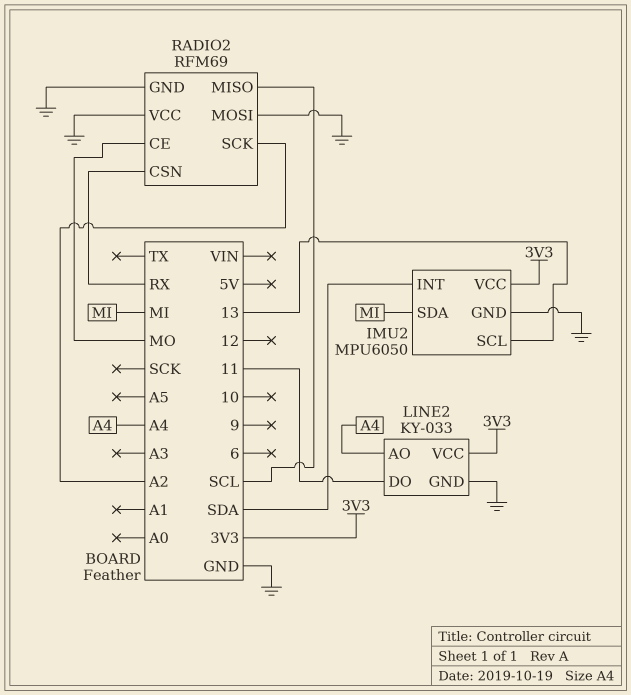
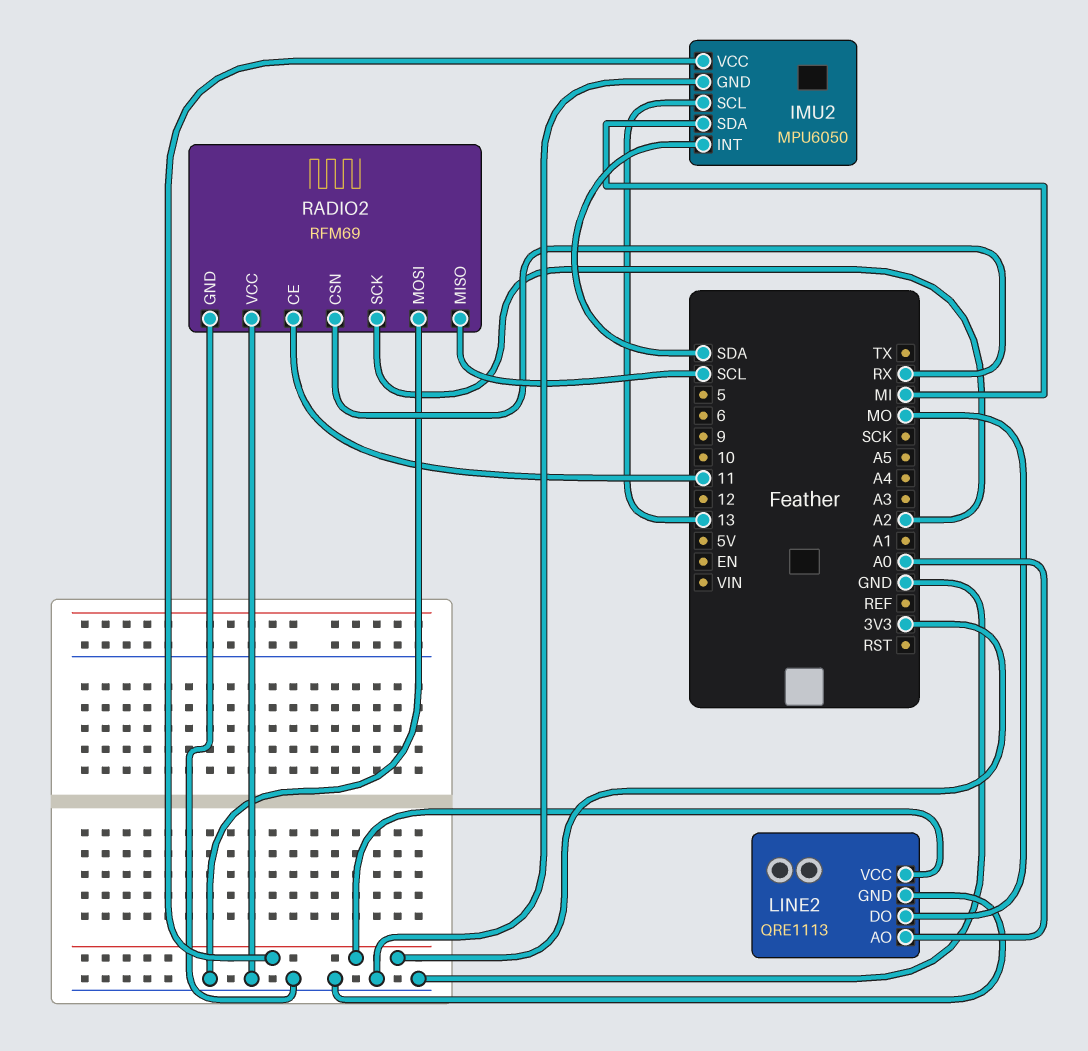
LINE2: KY-033 -> QRE1113
LINE2 pin AO: A4 -> A0
LINE2 pin DO: 11 -> MO
RADIO2 pin CE: MO -> 11

